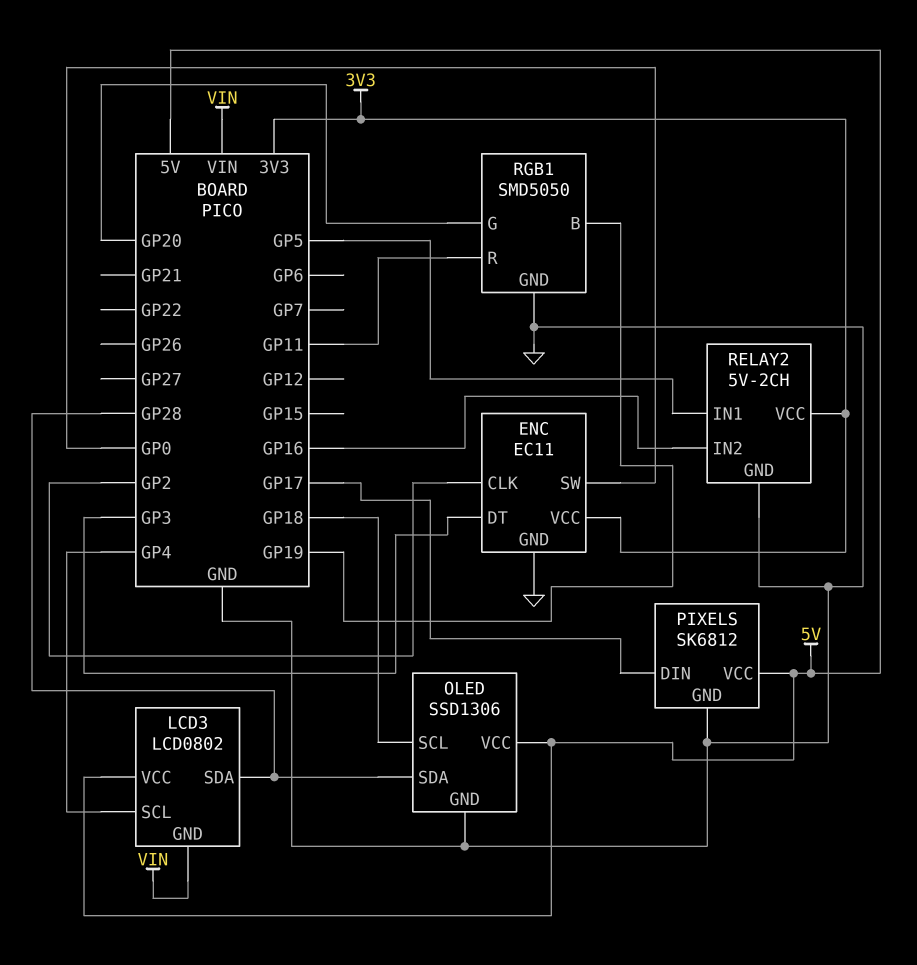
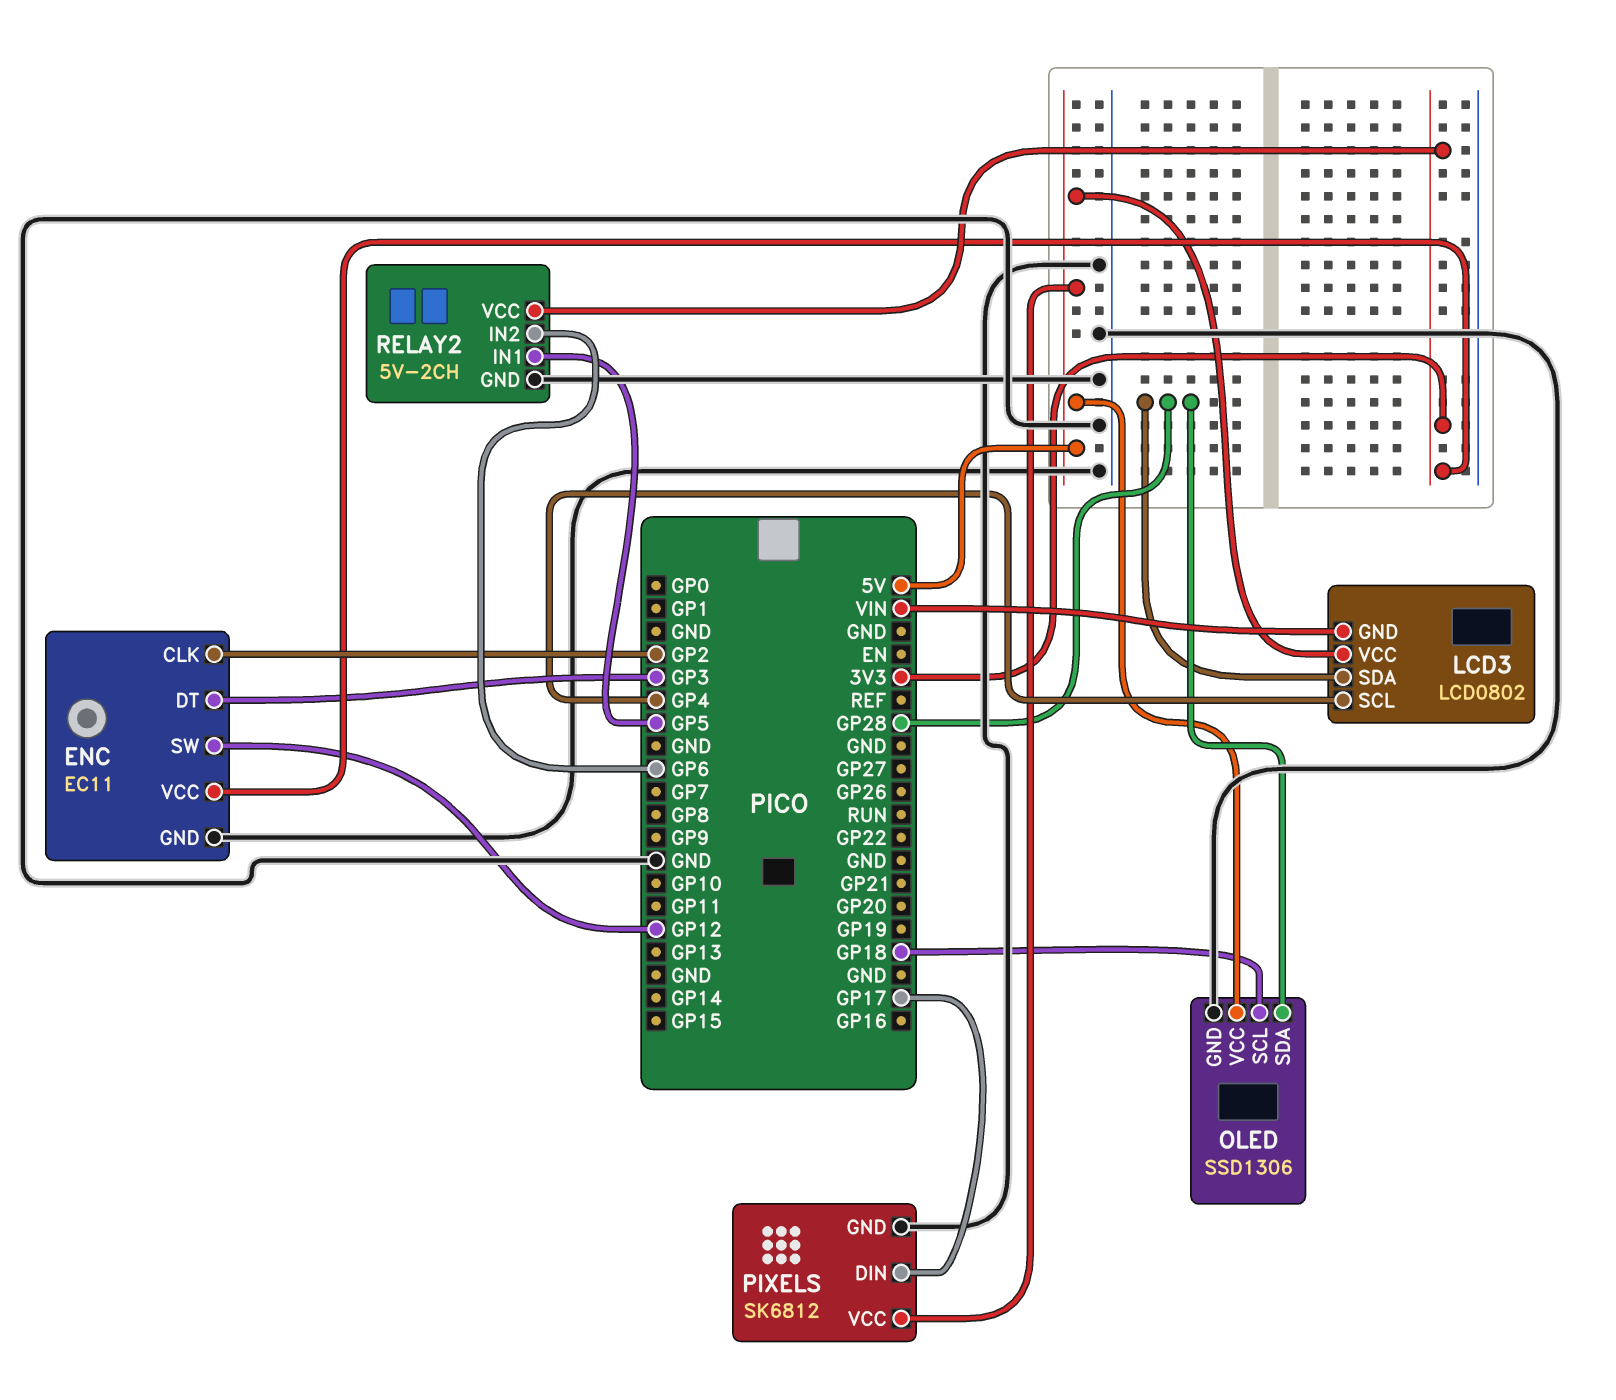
ENC pin SW: GP0 -> GP12
RELAY2 pin IN2: GP16 -> GP6
RGB1: SMD5050 -> none
RGB1 pin B: GP19 -> none
RGB1 pin G: GP20 -> none
RGB1 pin GND: GND -> none
RGB1 pin R: GP11 -> none

